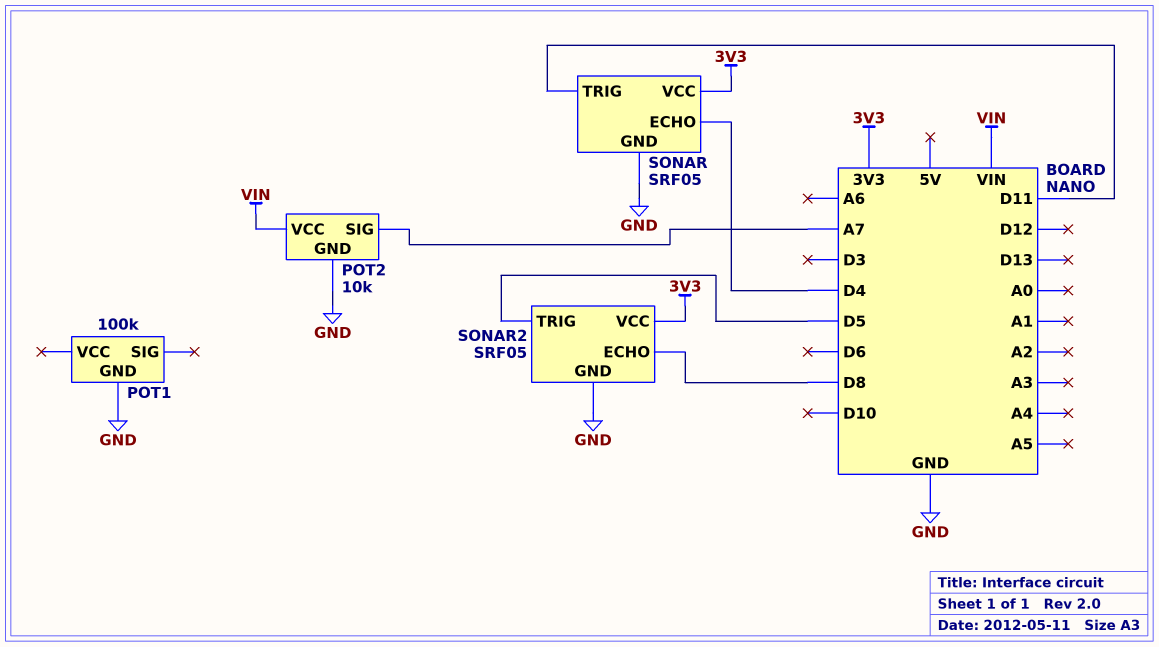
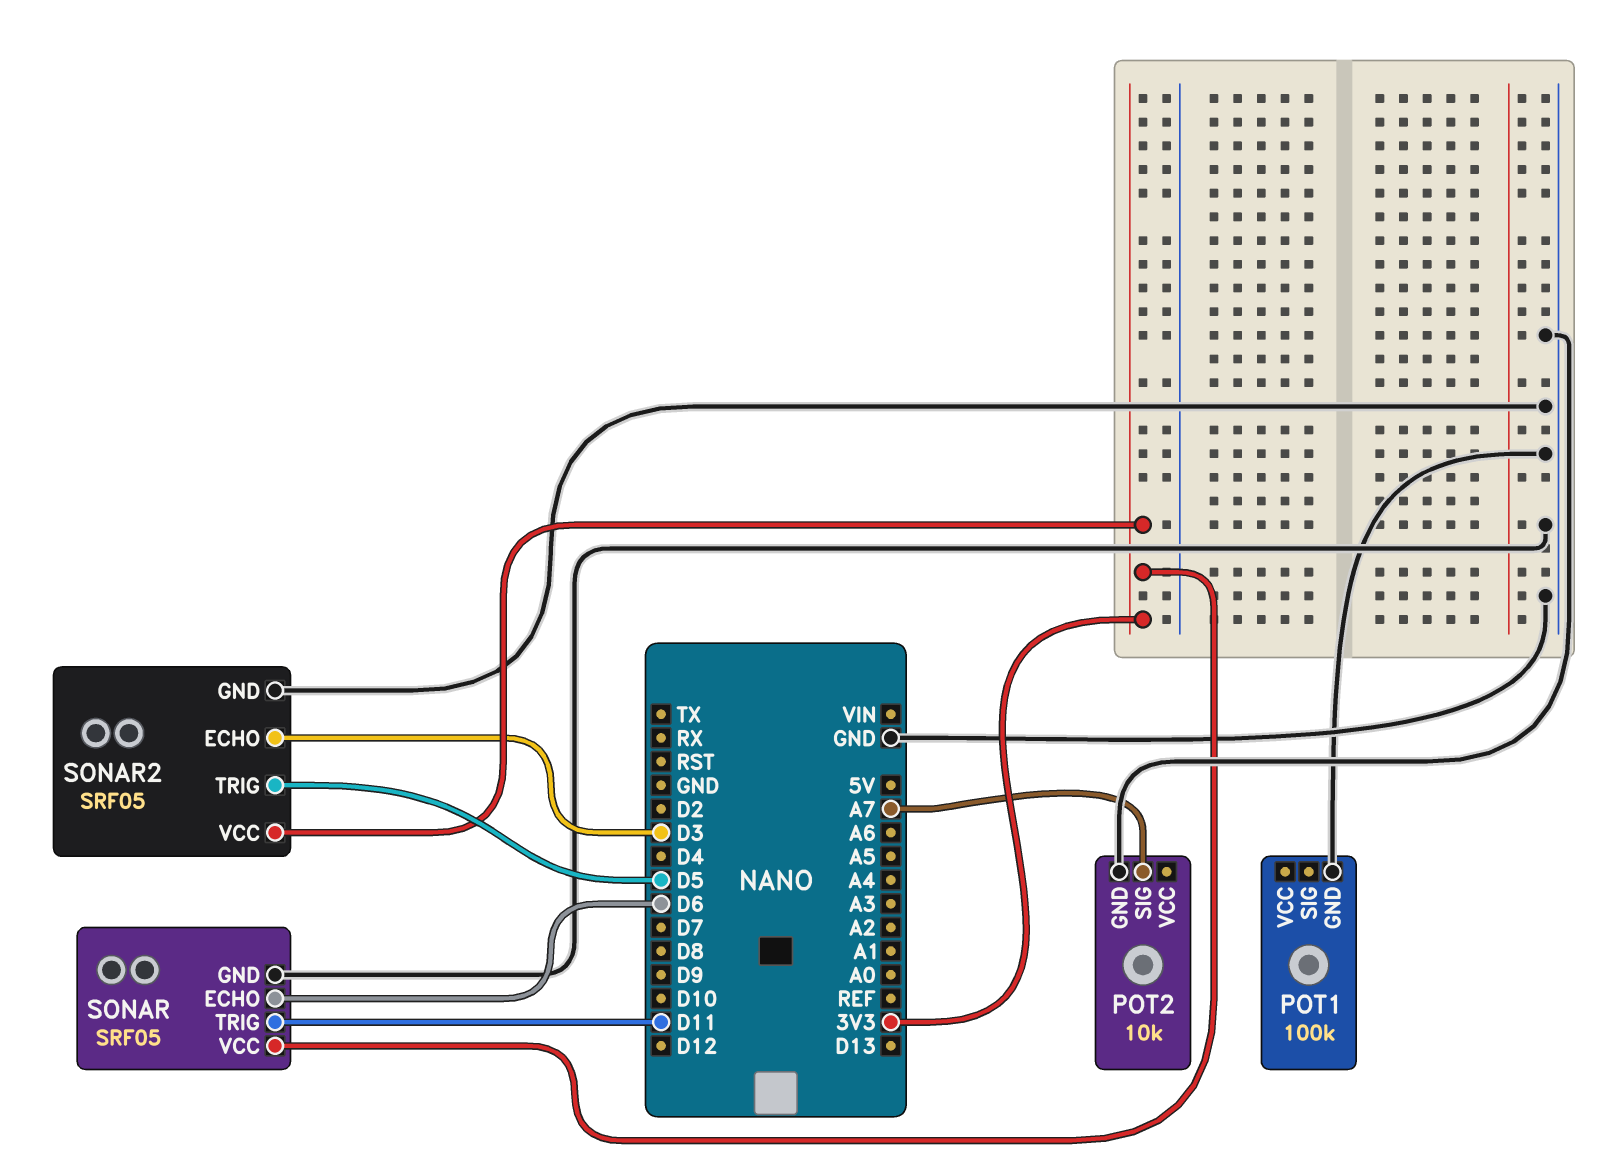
POT2 pin VCC: VIN -> none
SONAR pin ECHO: D4 -> D6
SONAR2 pin ECHO: D8 -> D3

